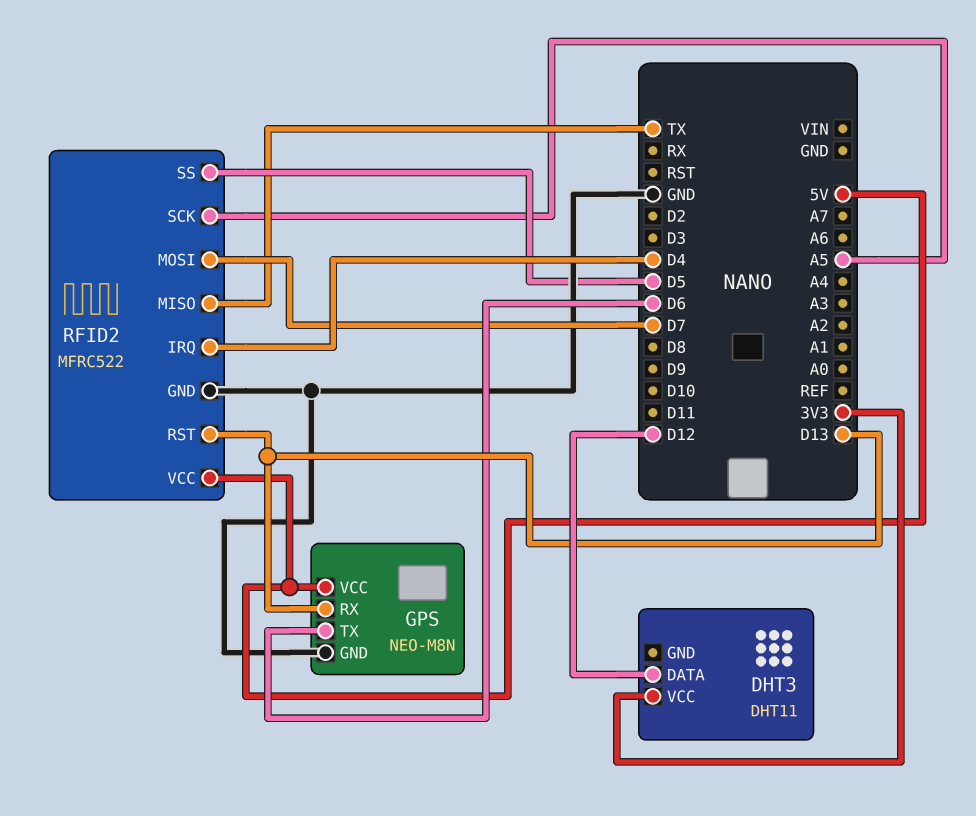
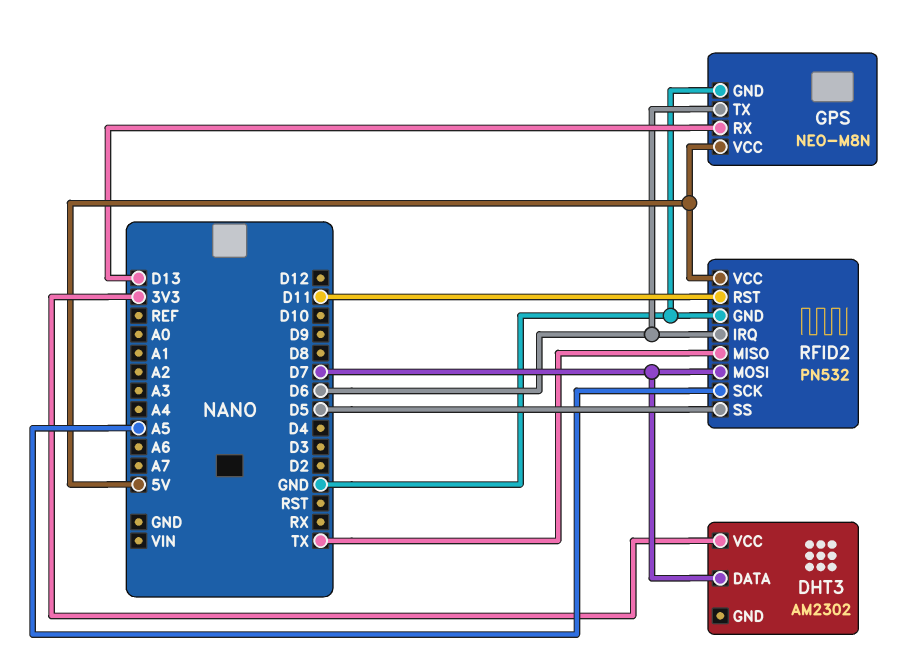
DHT3: DHT11 -> AM2302
DHT3 pin DATA: D12 -> D7
RFID2: MFRC522 -> PN532
RFID2 pin IRQ: D4 -> D6
RFID2 pin RST: D13 -> D11

